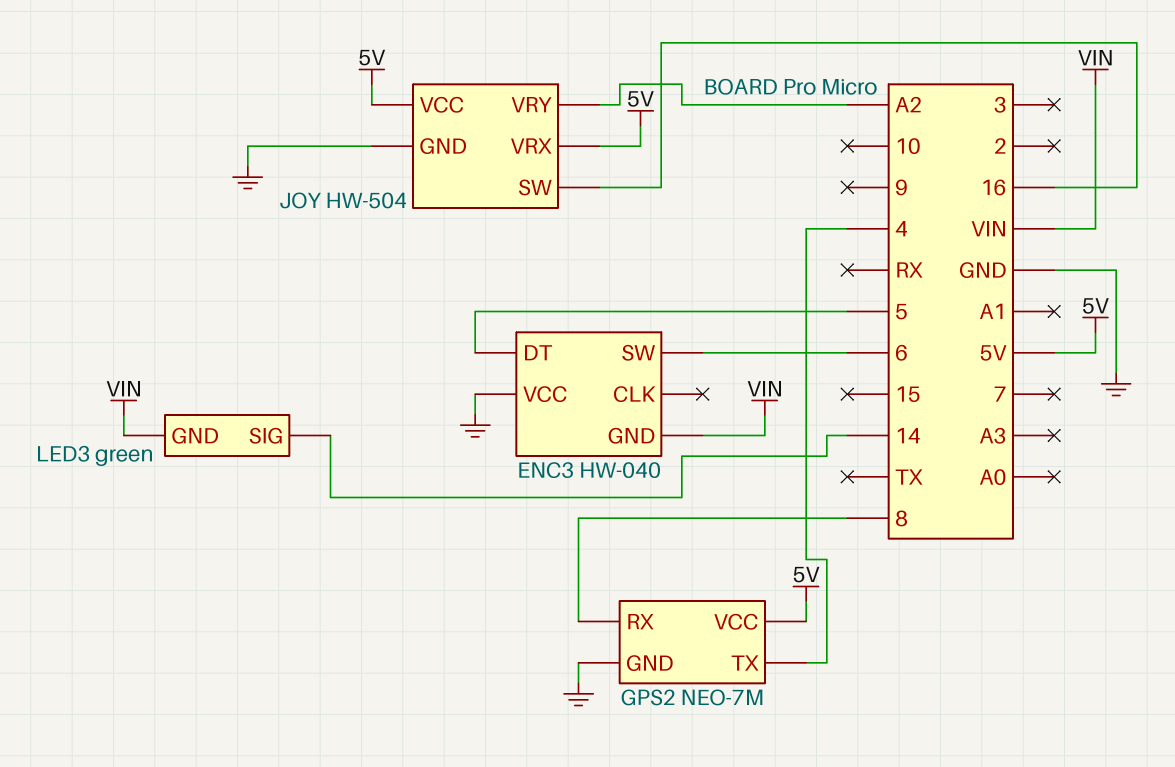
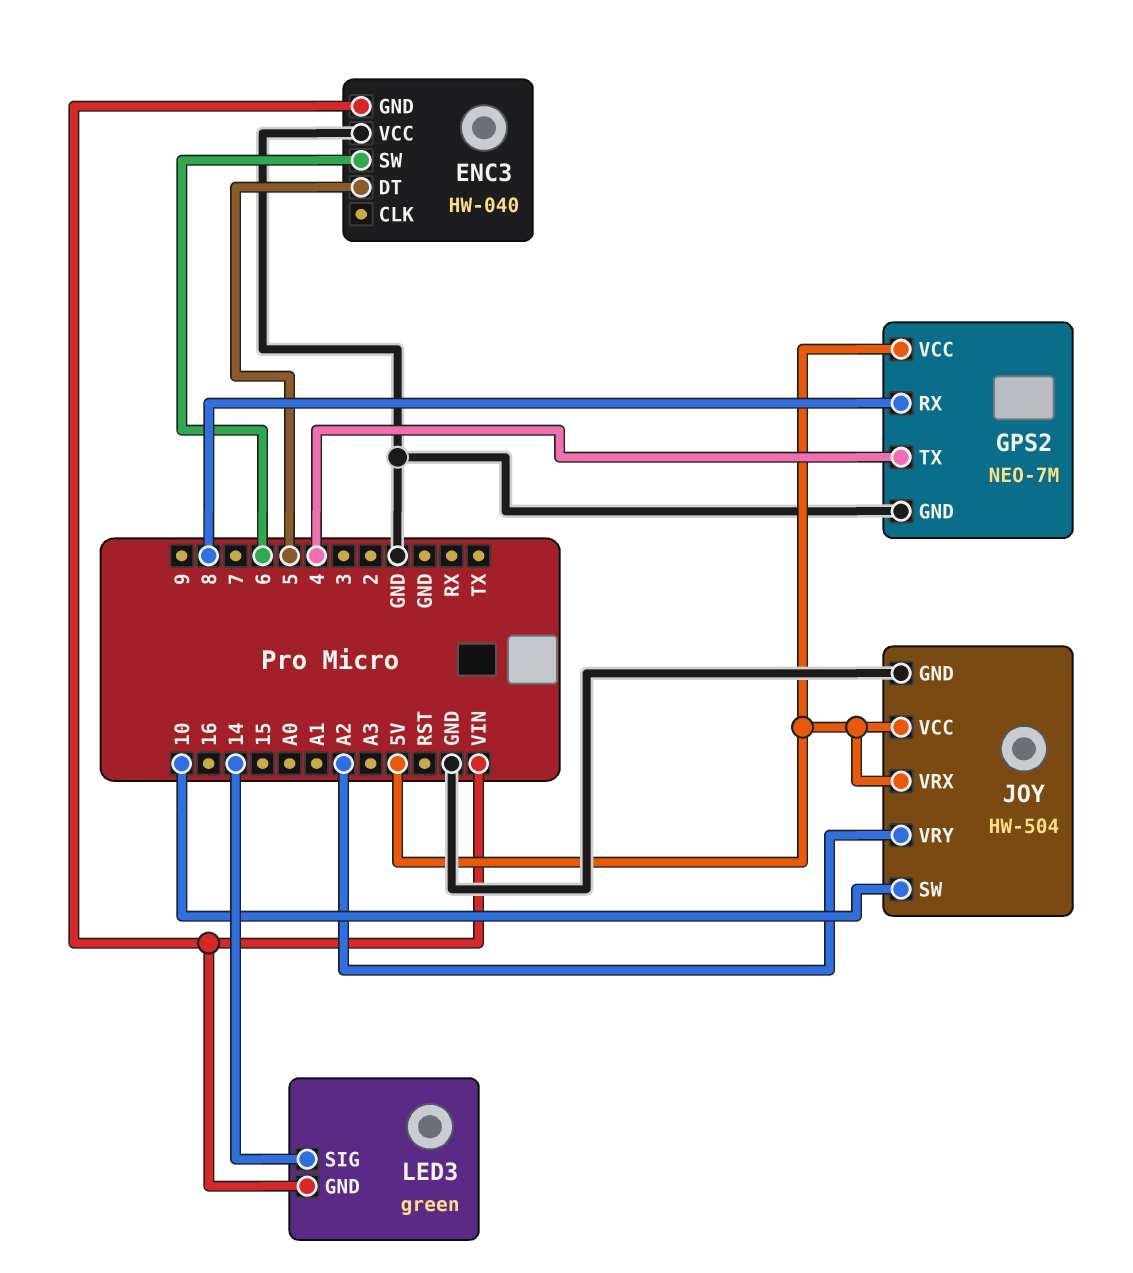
JOY pin SW: 16 -> 10

